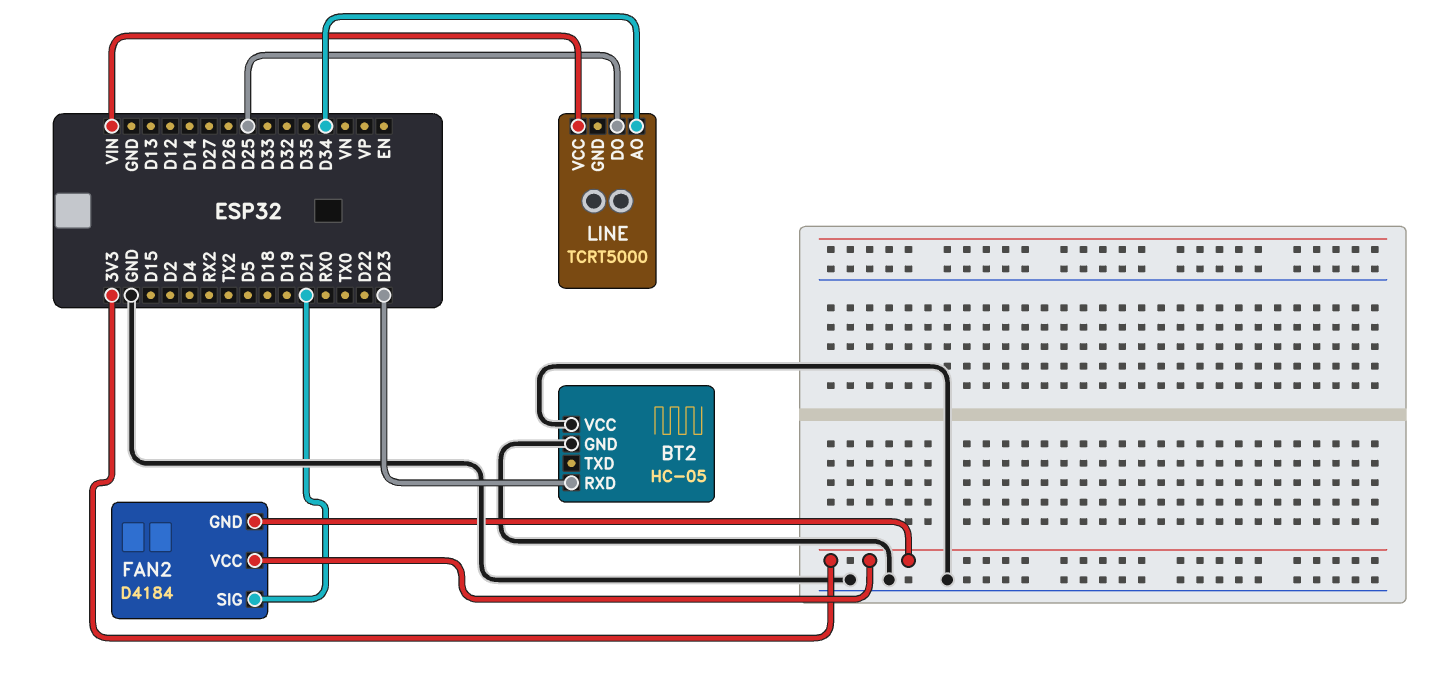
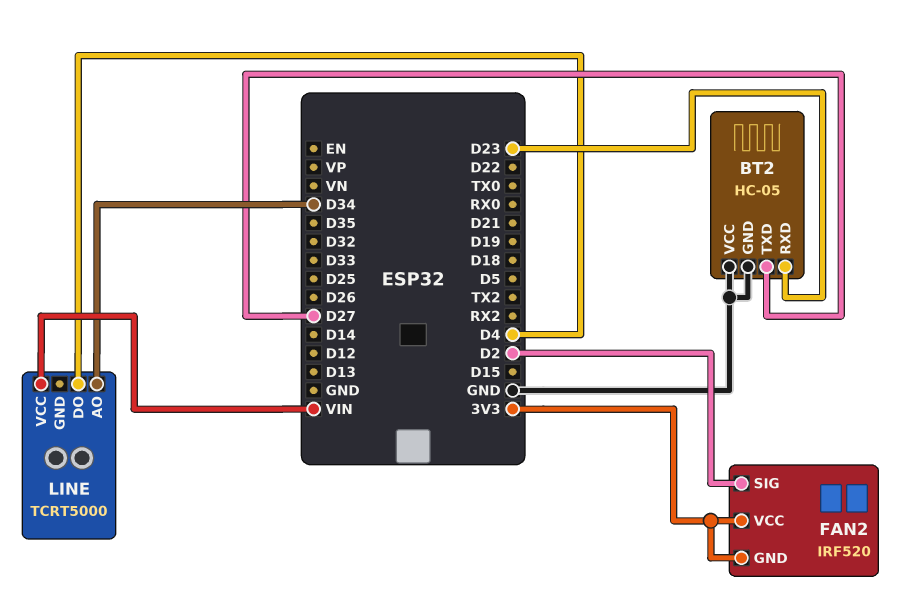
BT2 pin TXD: none -> D27
FAN2: D4184 -> IRF520
FAN2 pin SIG: D21 -> D2
LINE pin DO: D25 -> D4

